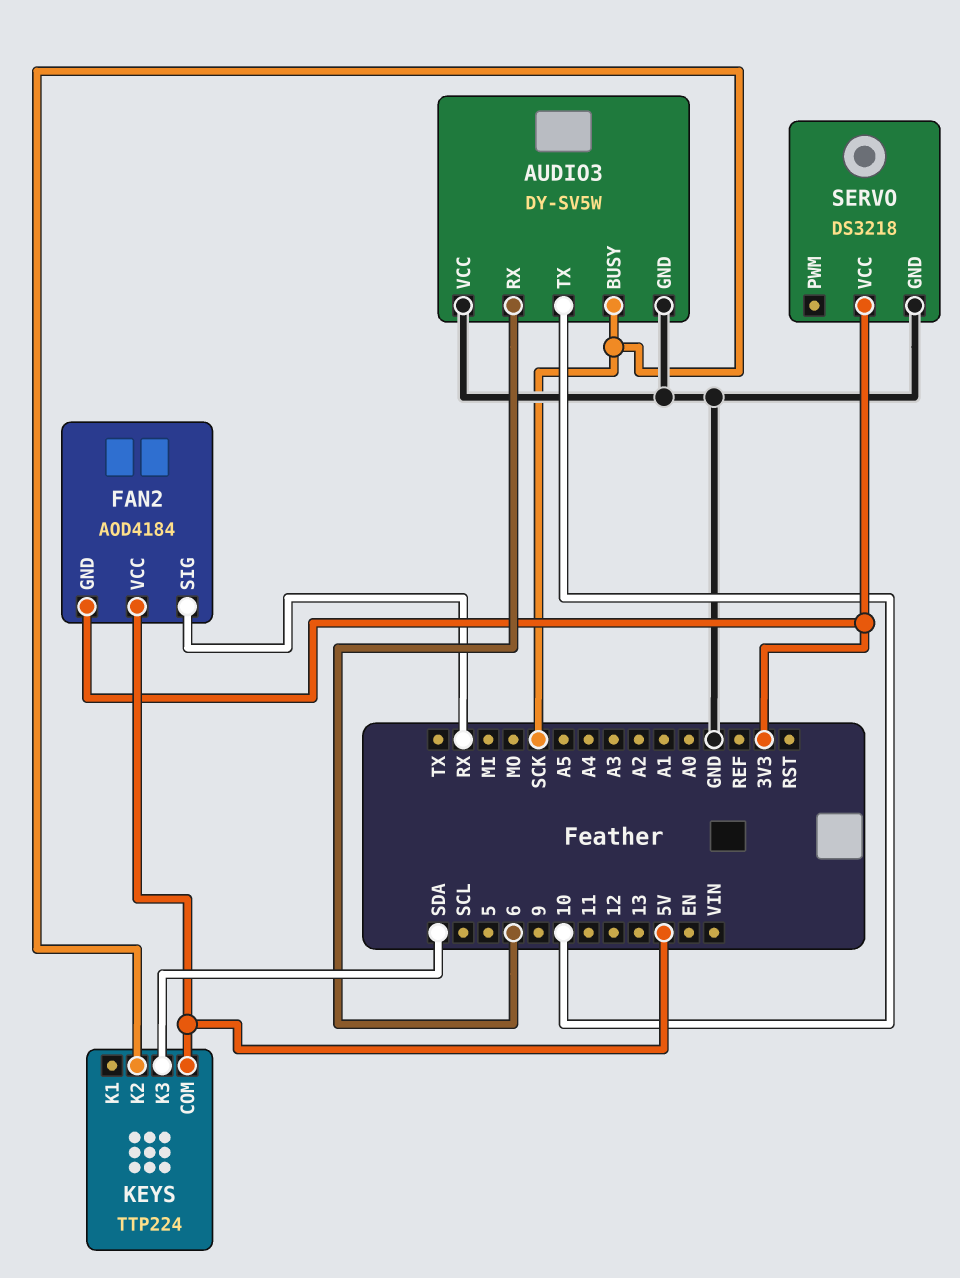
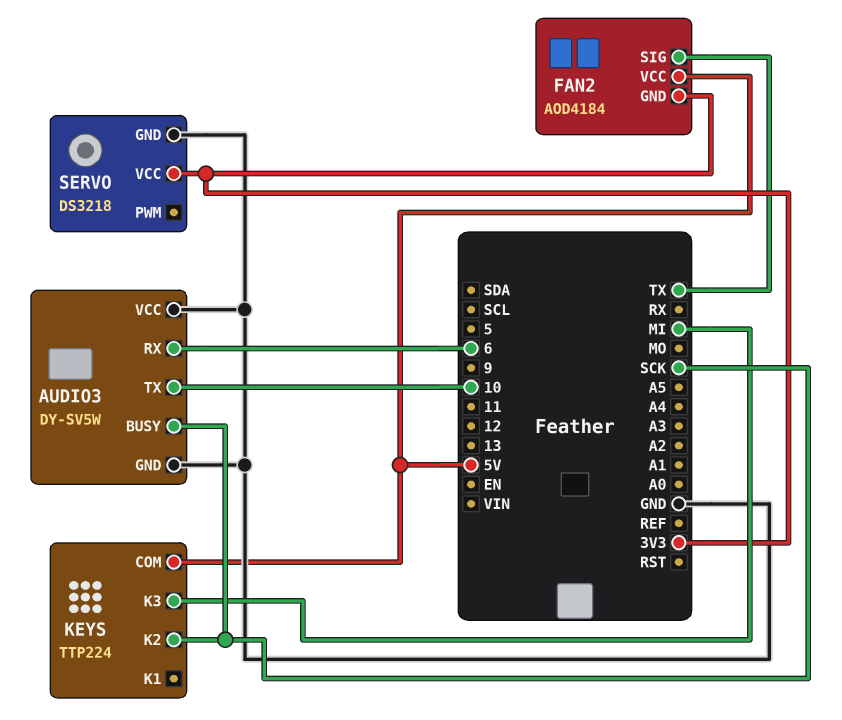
FAN2 pin SIG: RX -> TX
KEYS pin K3: SDA -> MI

